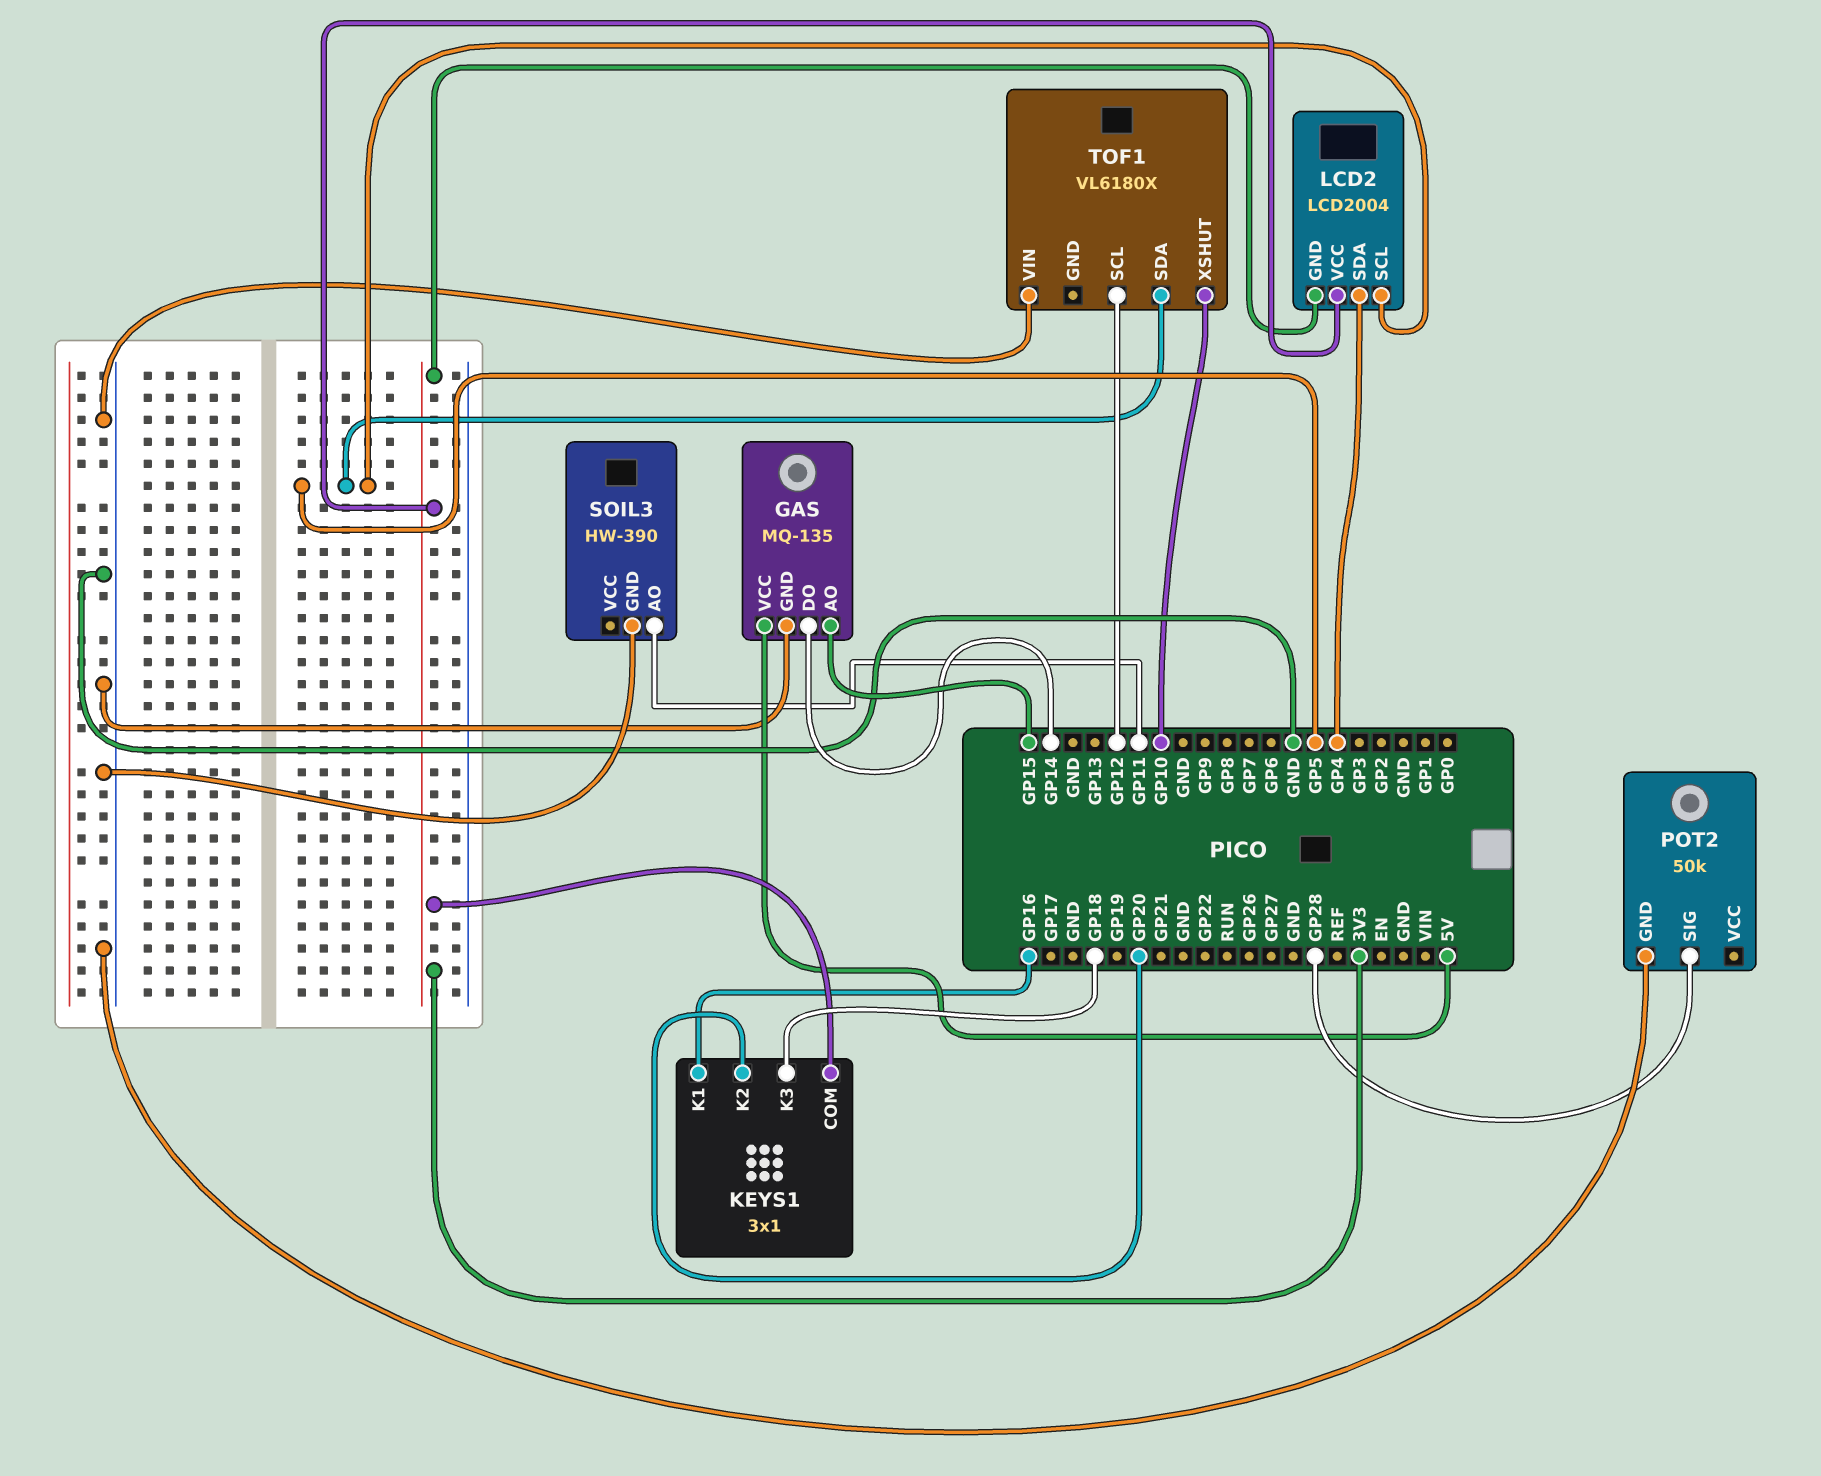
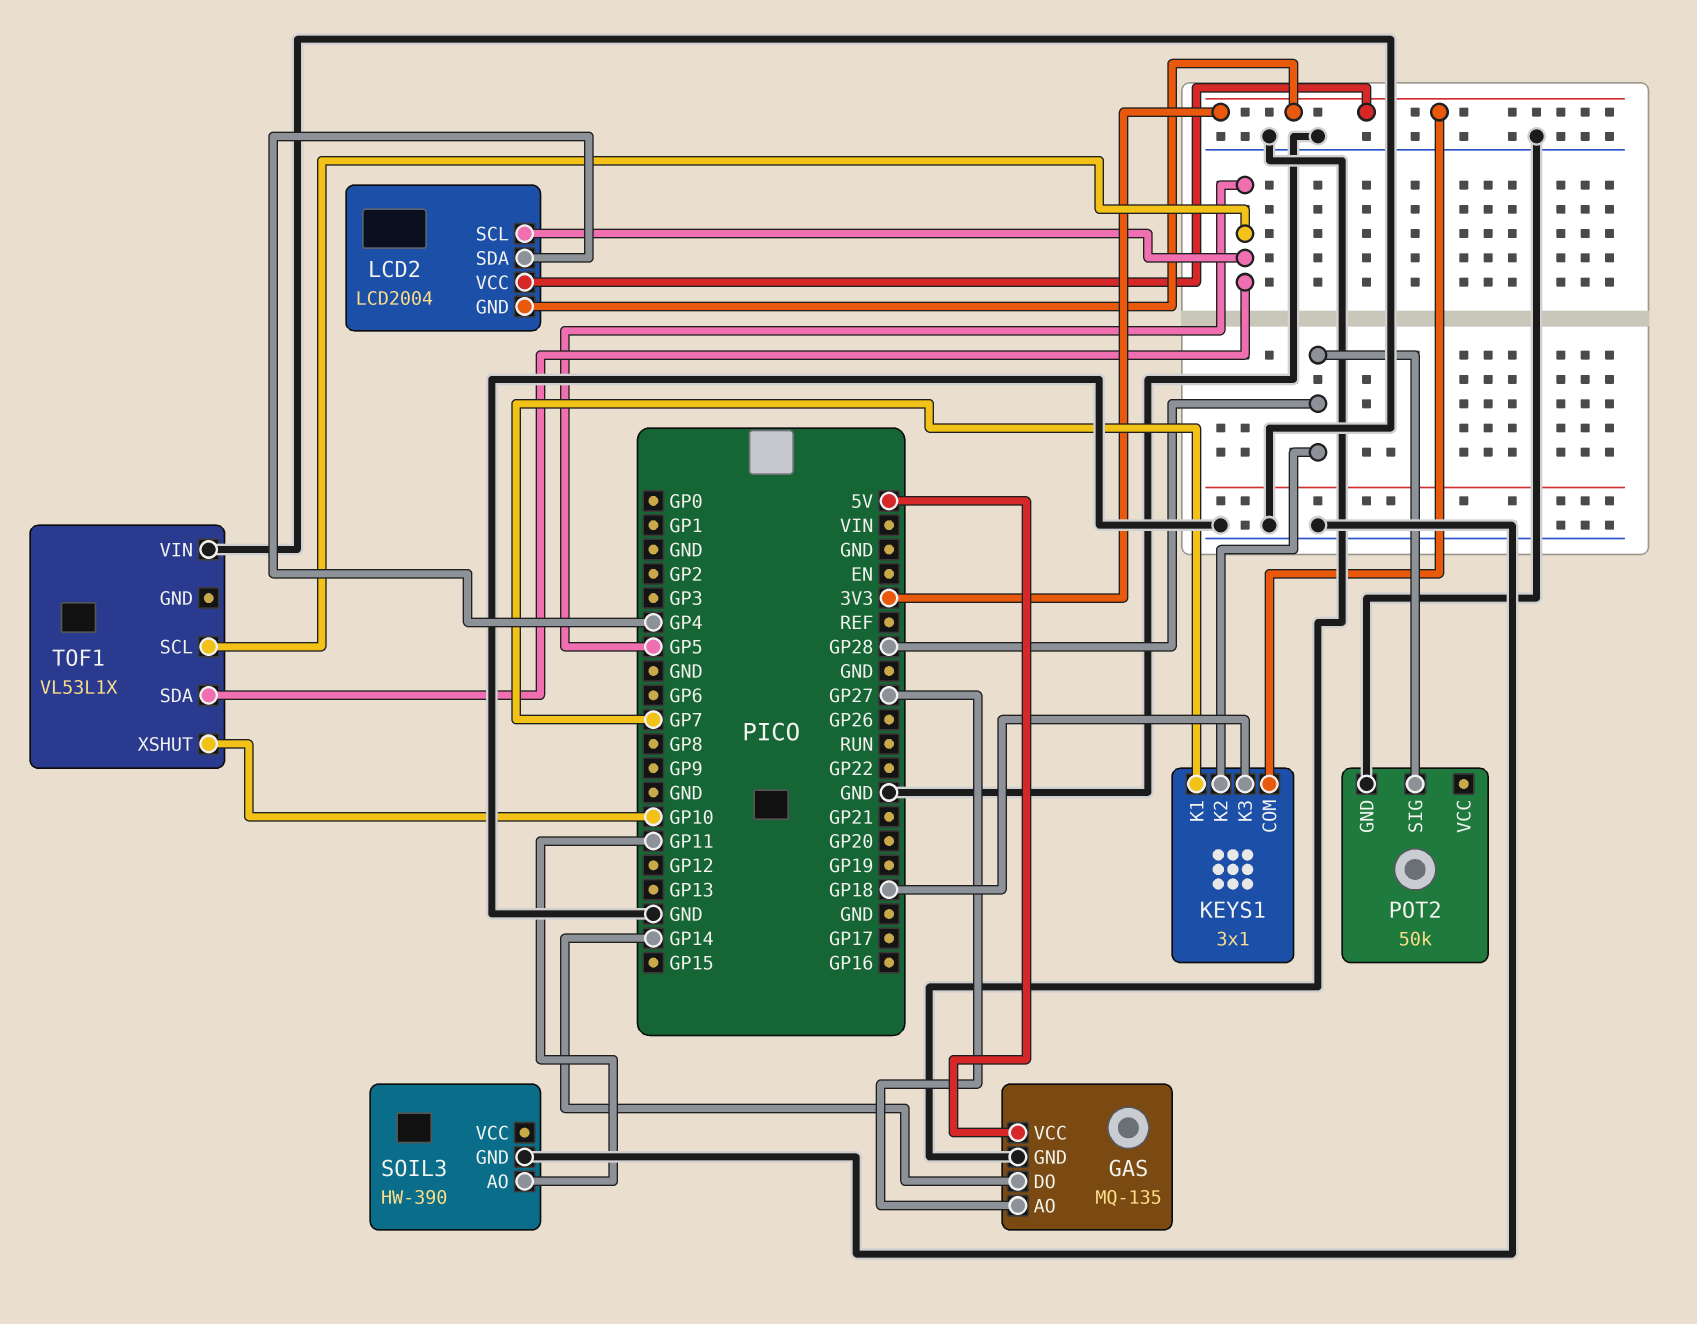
GAS pin AO: GP15 -> GP27
KEYS1 pin K1: GP16 -> GP7
KEYS1 pin K2: GP20 -> GP28
TOF1: VL6180X -> VL53L1X
TOF1 pin SCL: GP12 -> GP5

